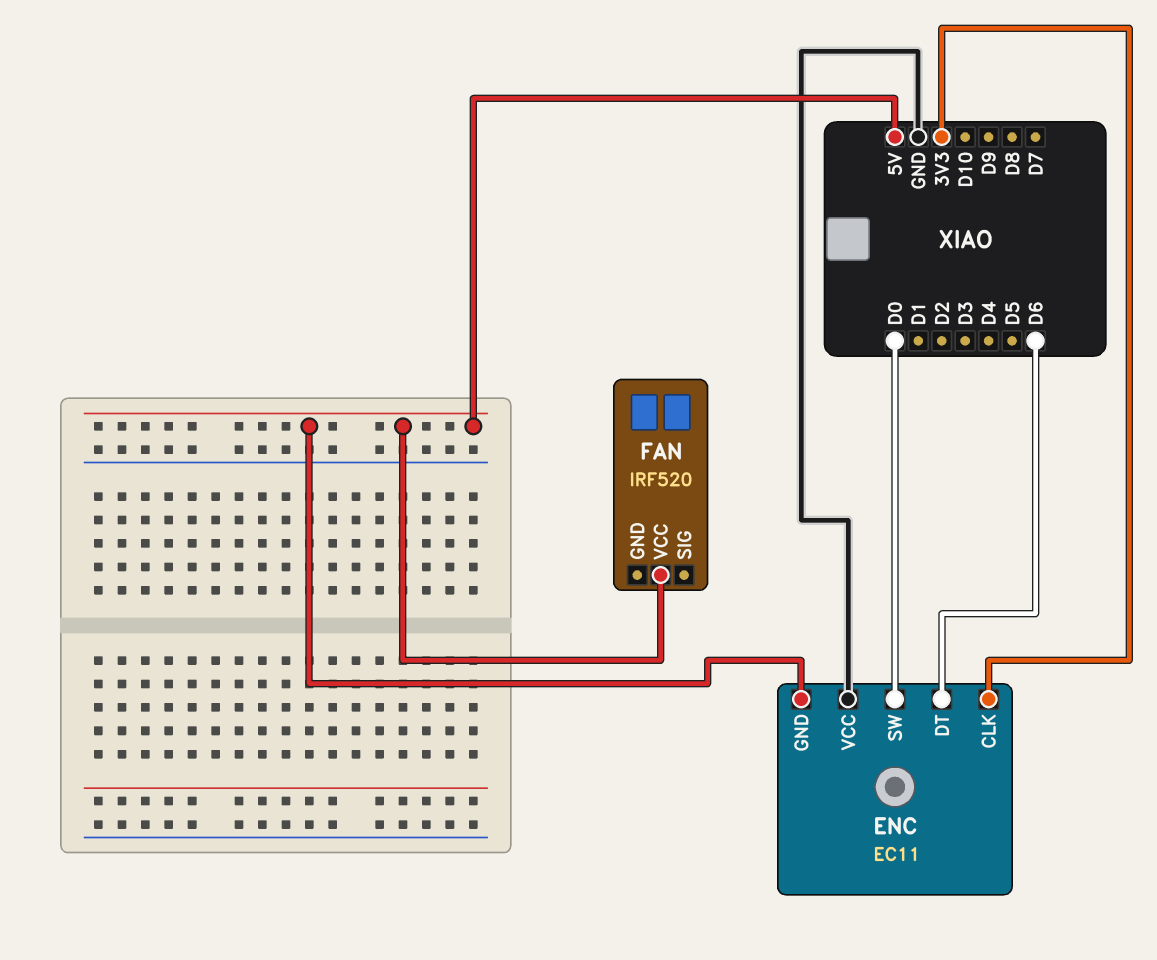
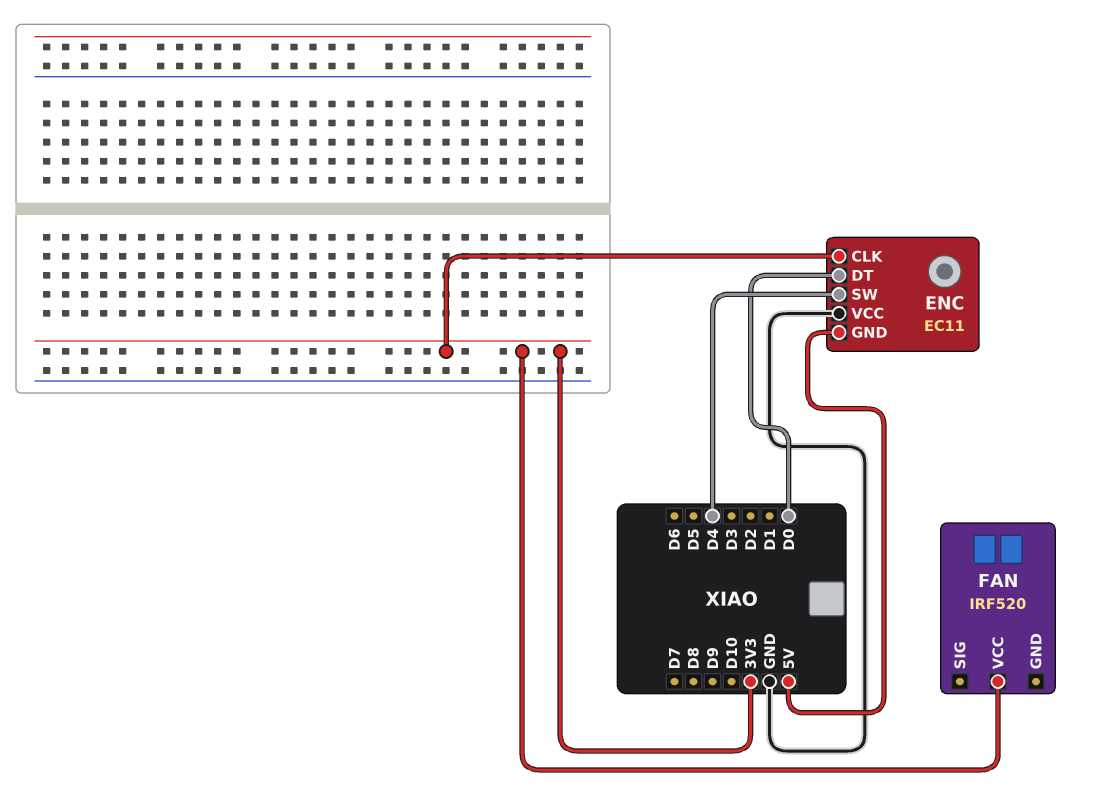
ENC pin DT: D6 -> D0
ENC pin SW: D0 -> D4
FAN pin VCC: 5V -> 3V3

